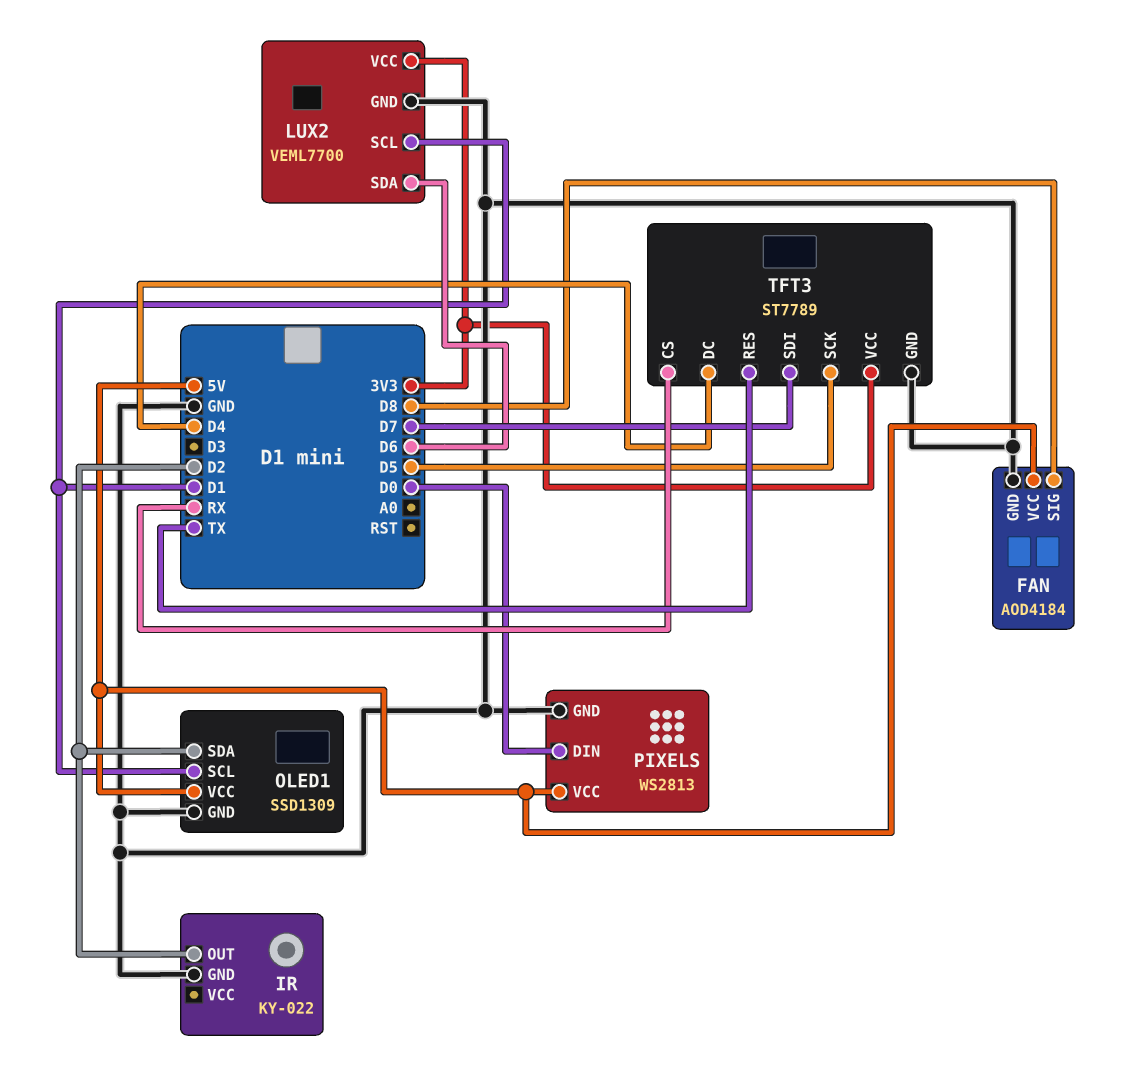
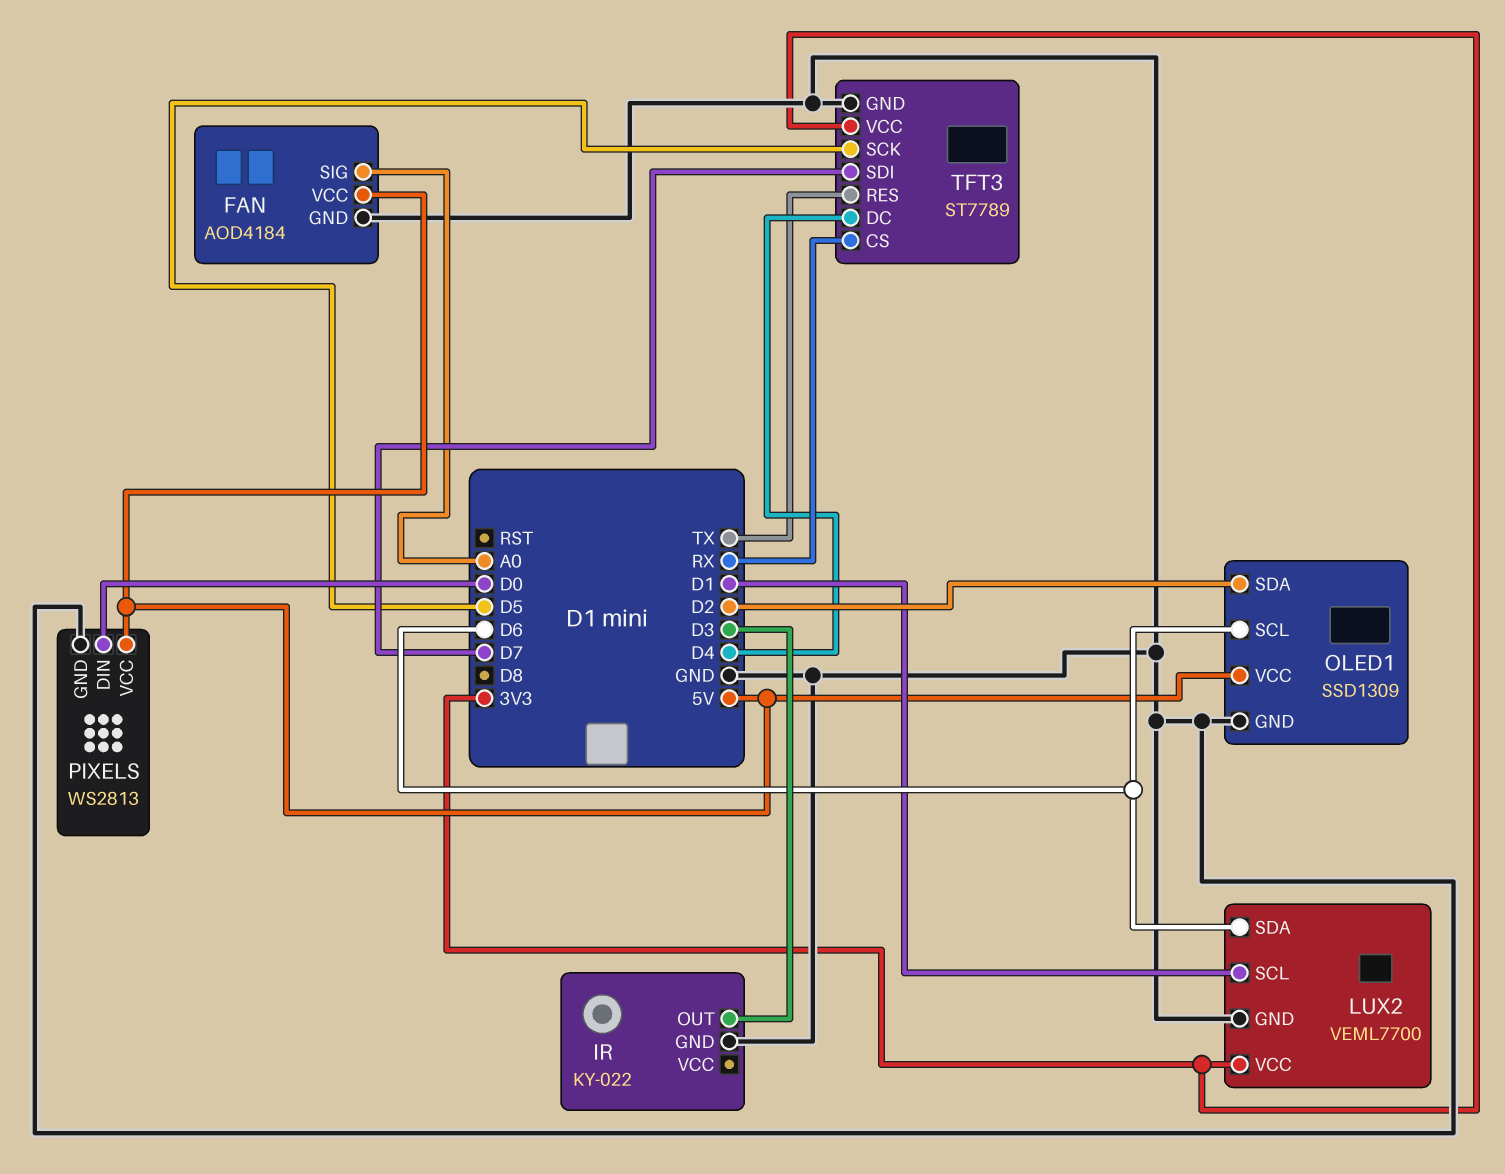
FAN pin SIG: D8 -> A0
IR pin OUT: D2 -> D3
OLED1 pin SCL: D1 -> D6

